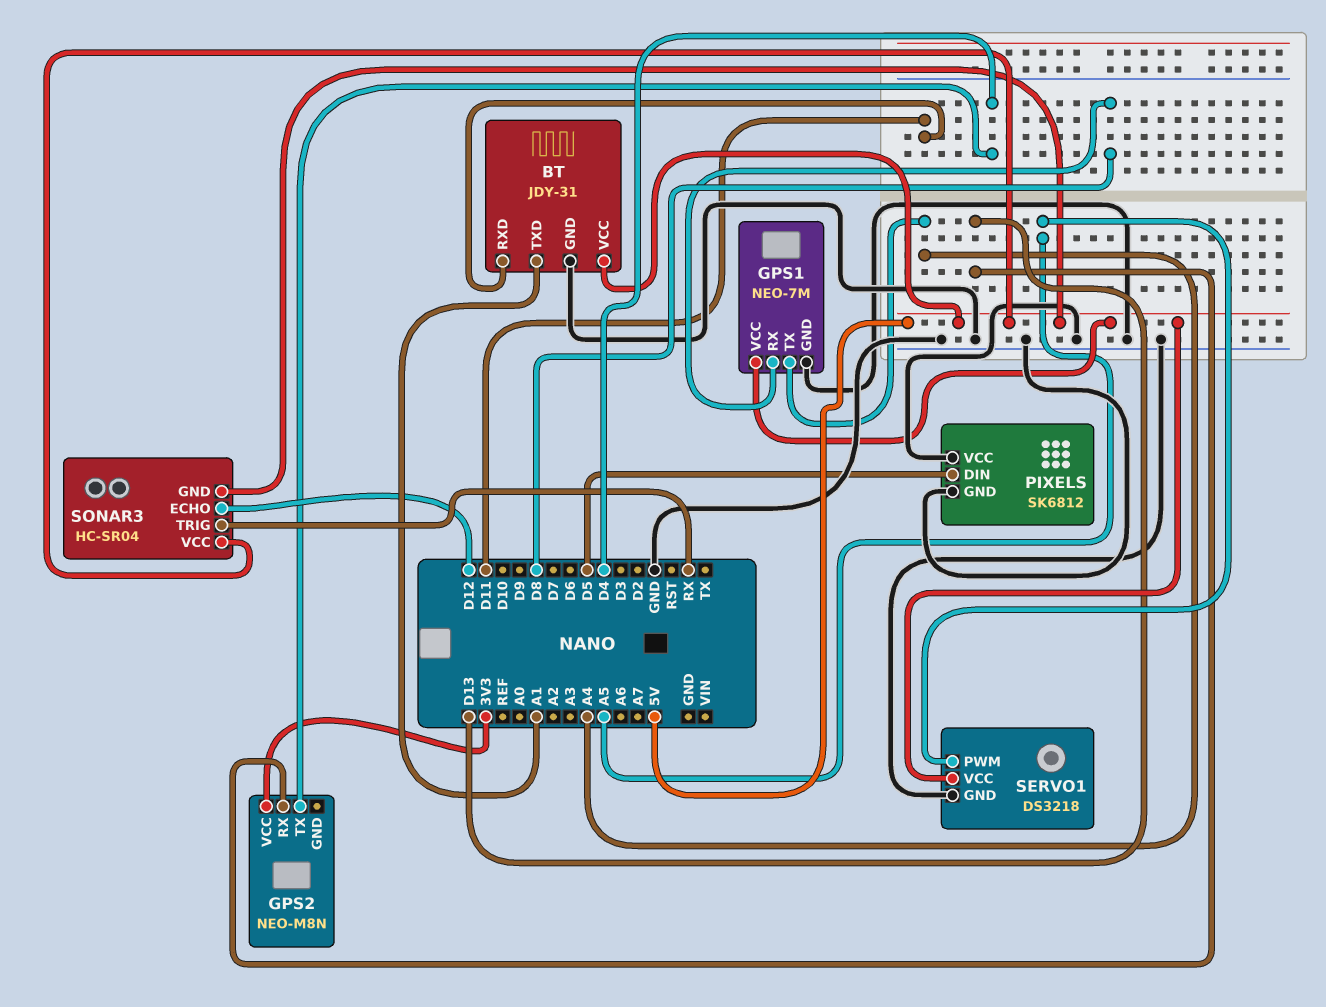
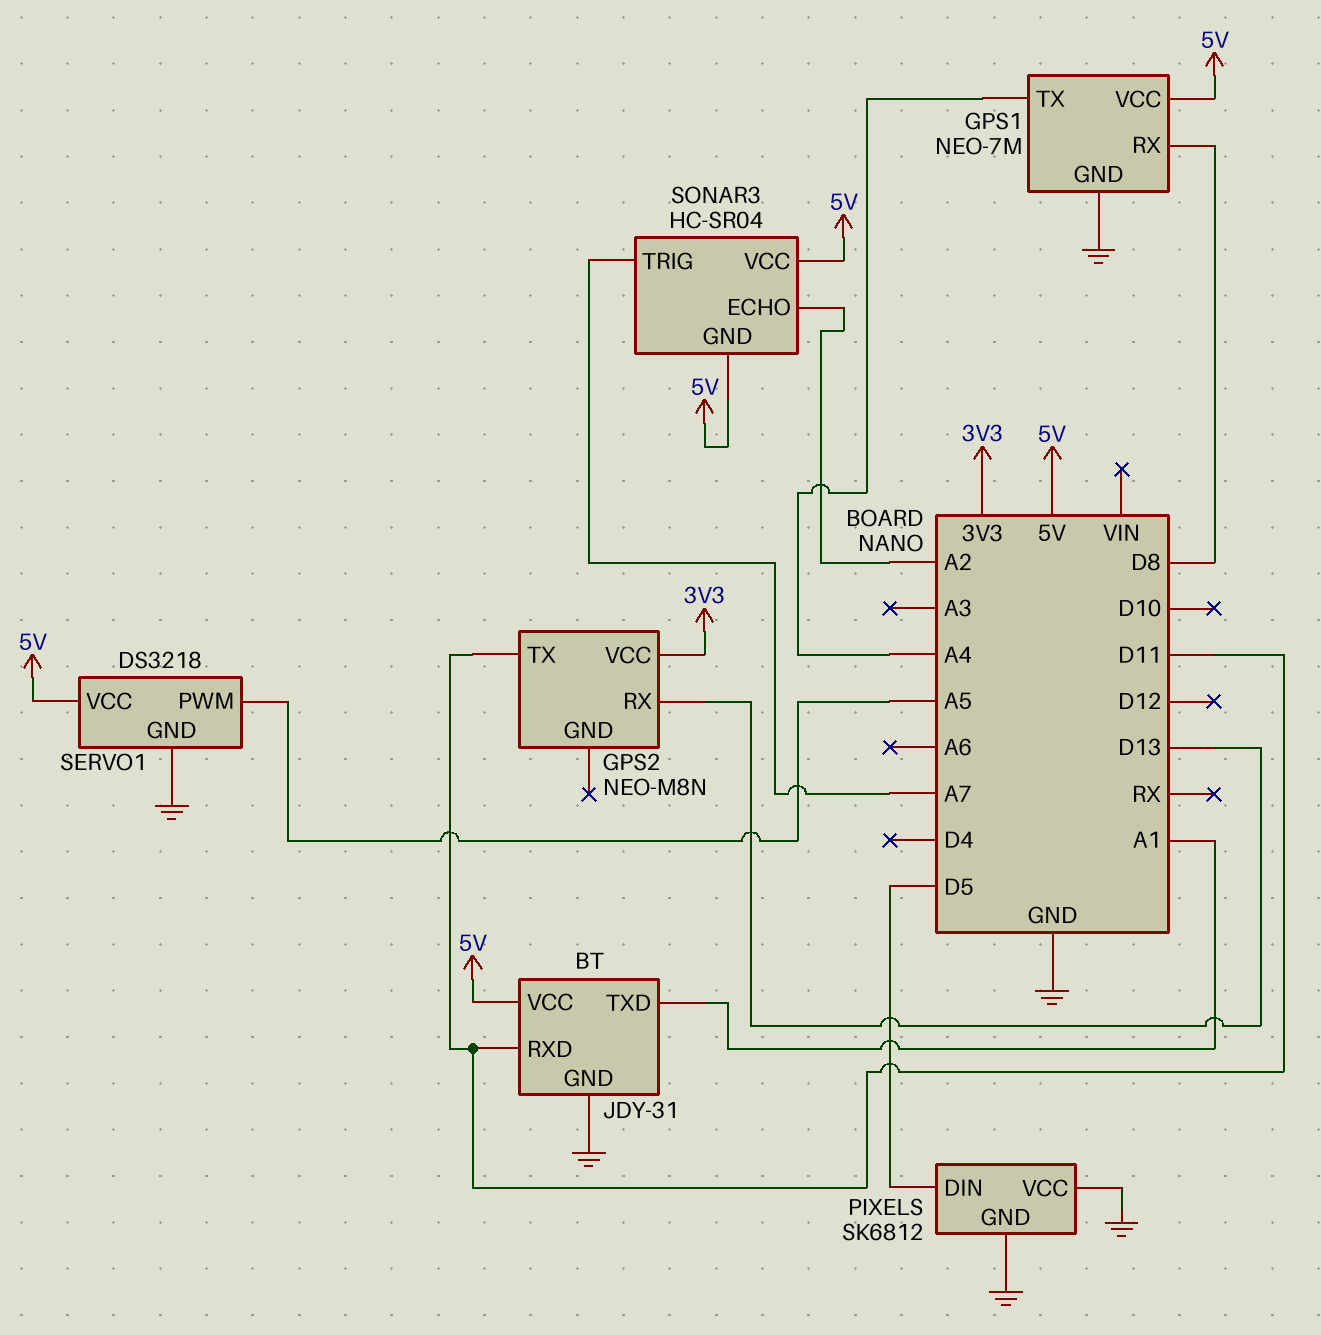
GPS2 pin TX: D4 -> D11
SONAR3 pin ECHO: D12 -> A2
SONAR3 pin TRIG: RX -> A7

